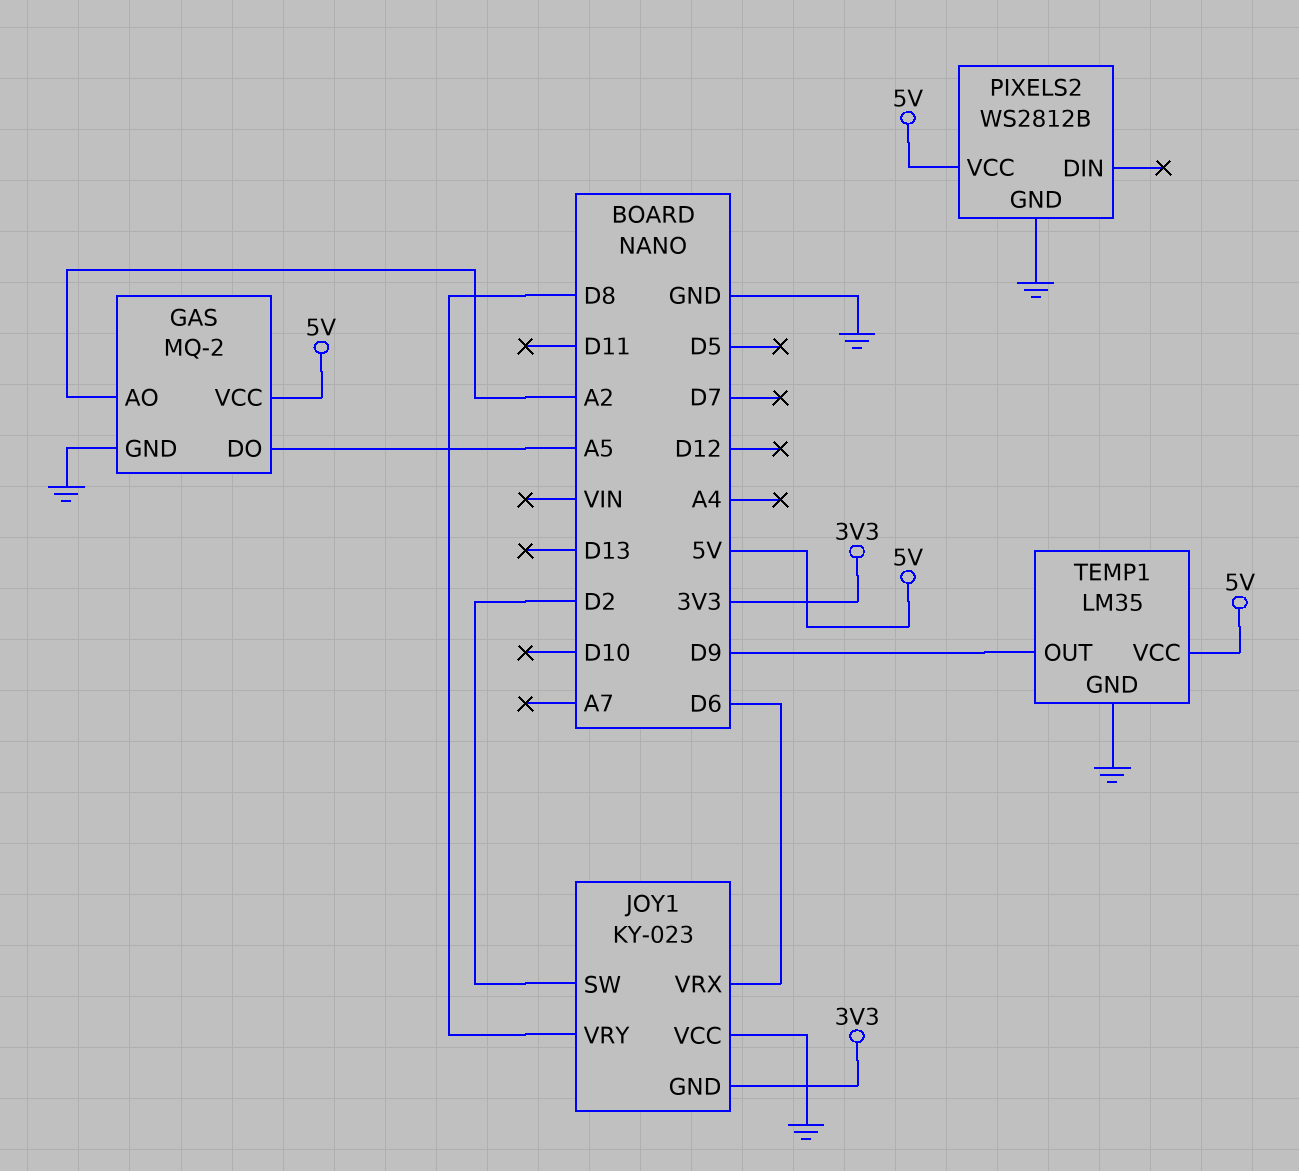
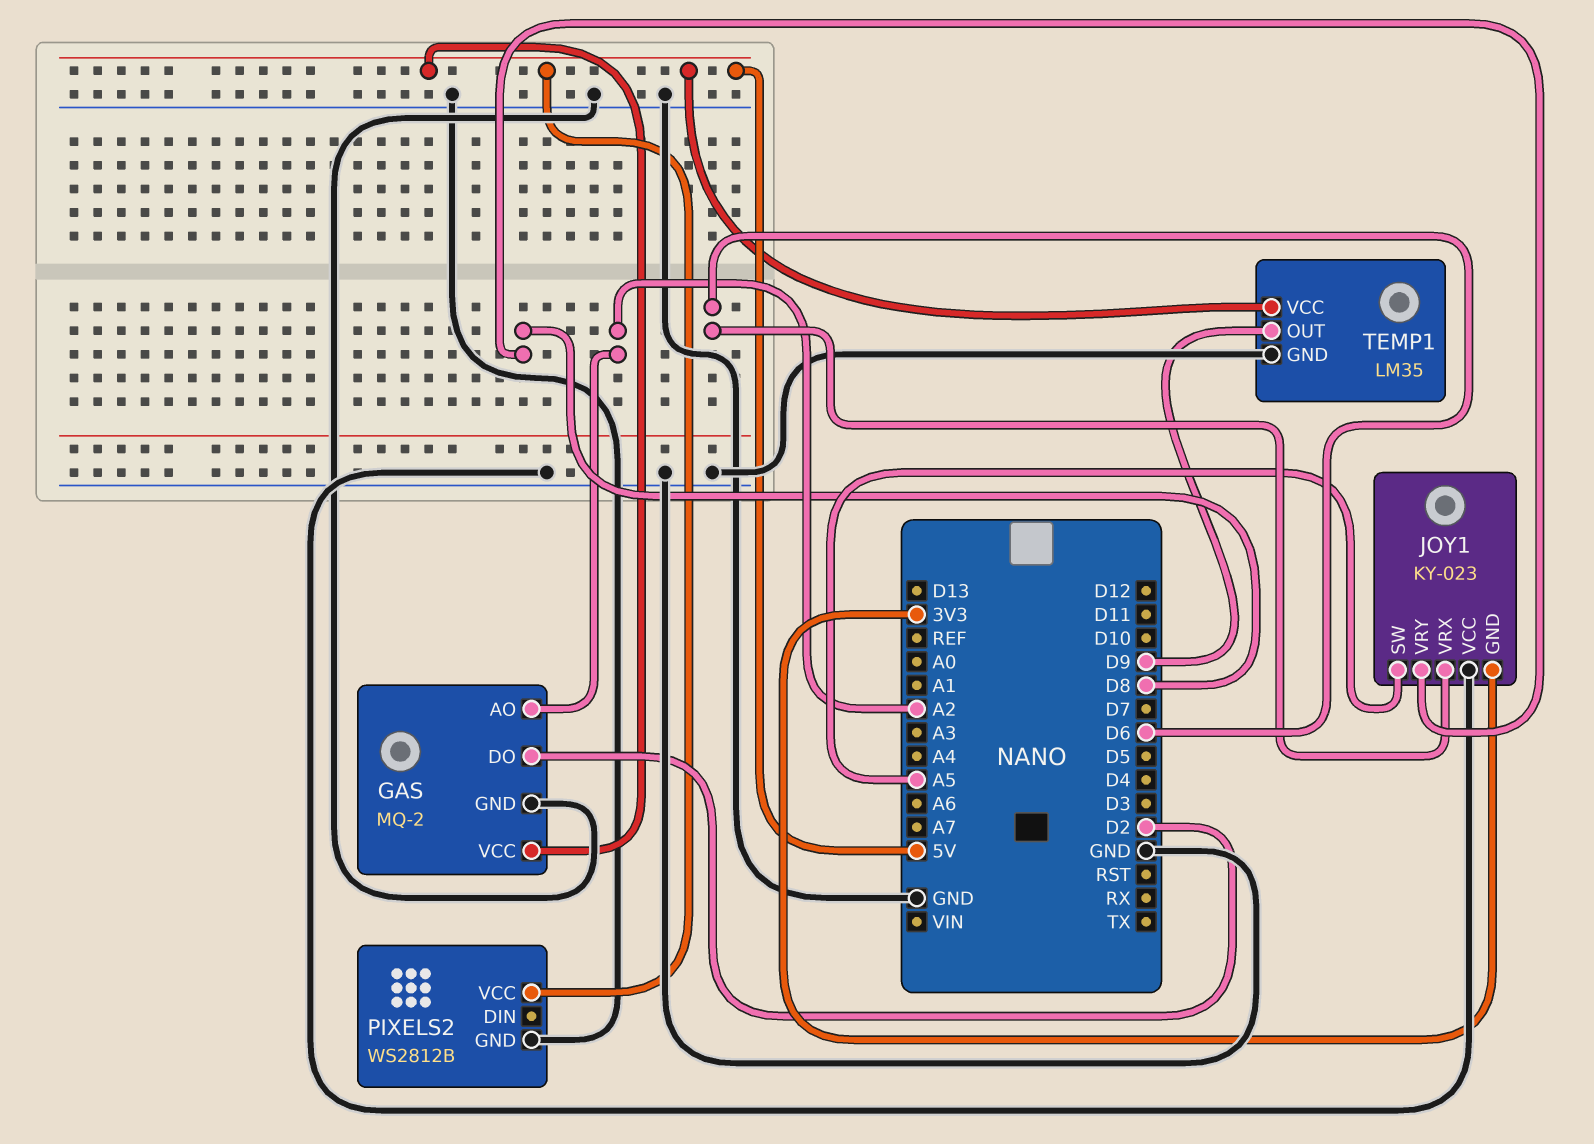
GAS pin DO: A5 -> D2
JOY1 pin SW: D2 -> A5

